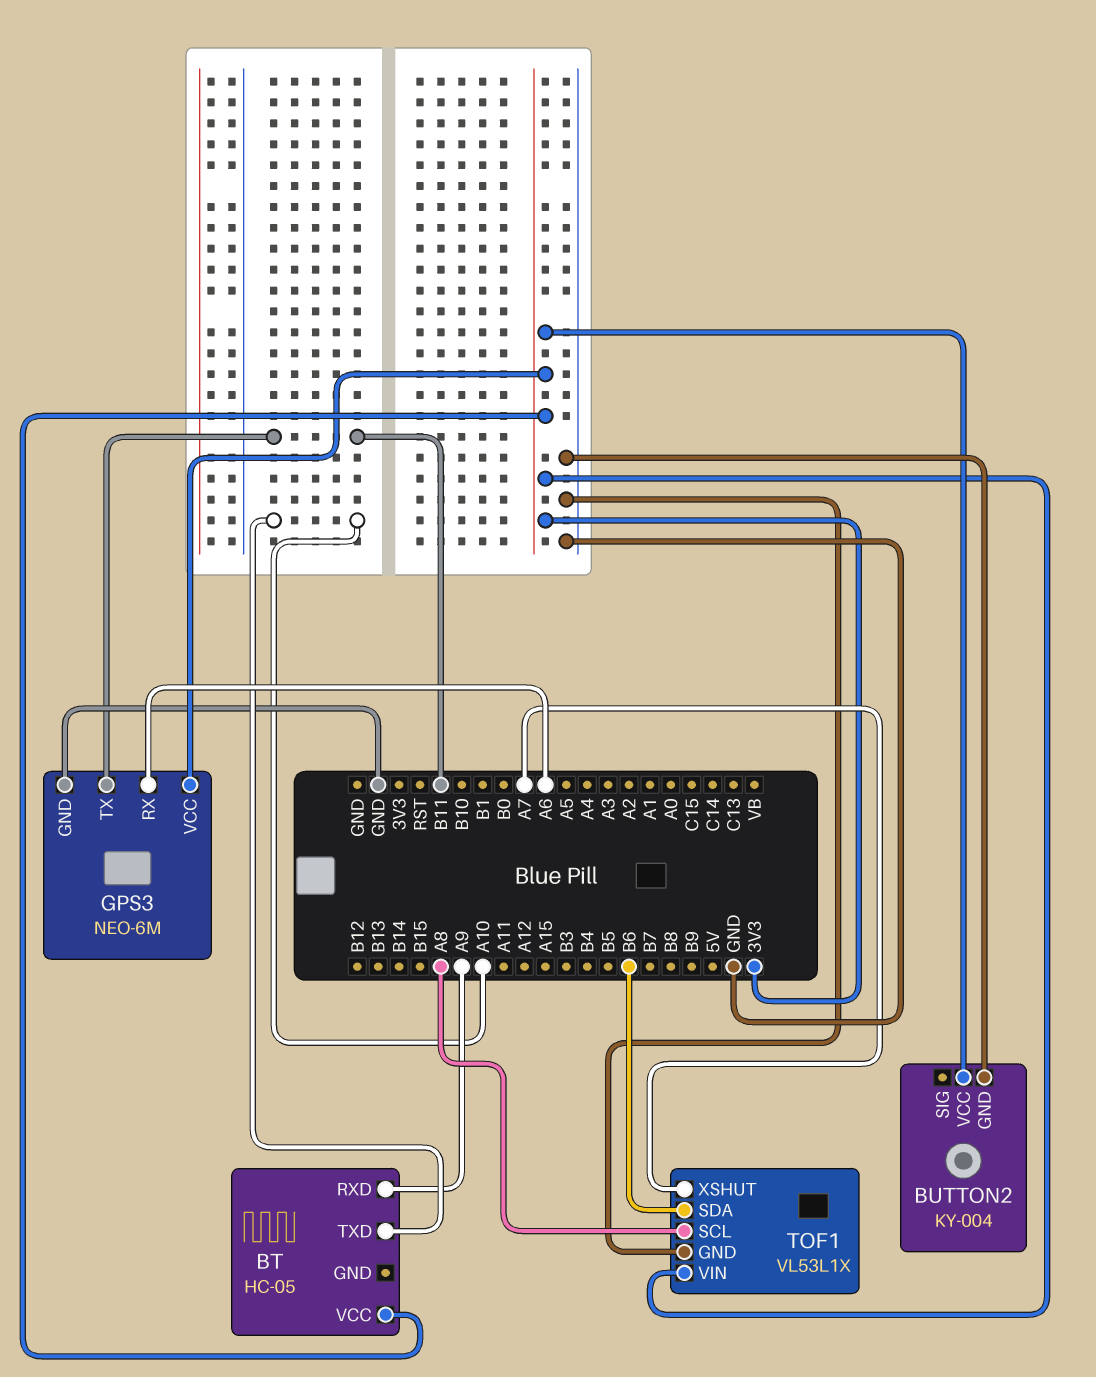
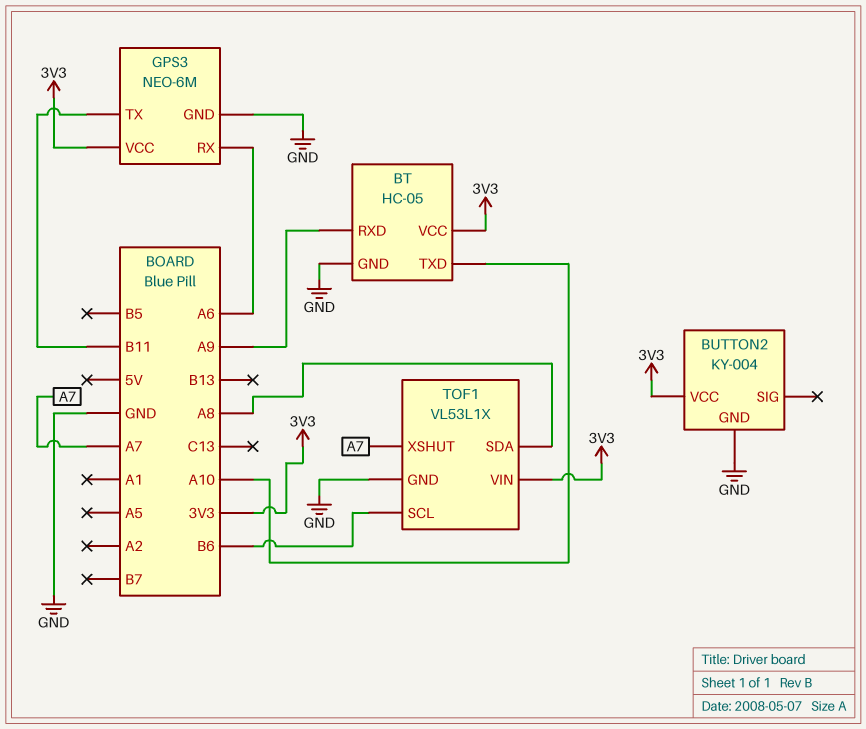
BT pin GND: none -> GND
TOF1 pin SCL: A8 -> B6
TOF1 pin SDA: B6 -> A8

